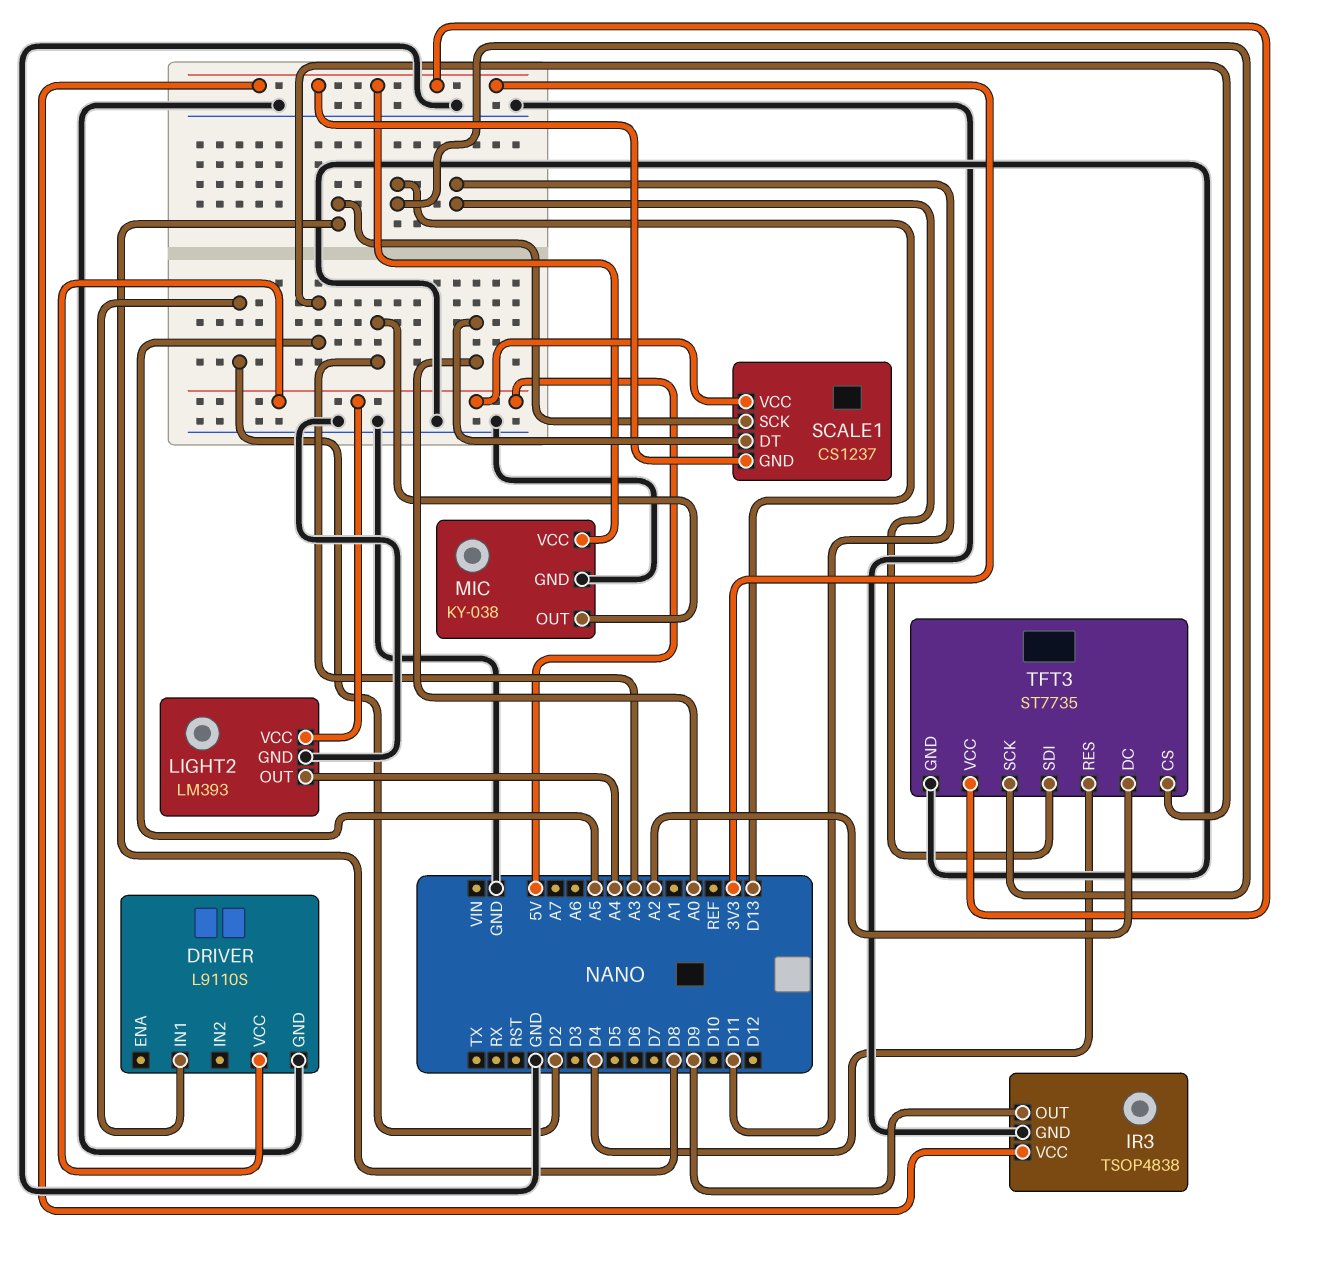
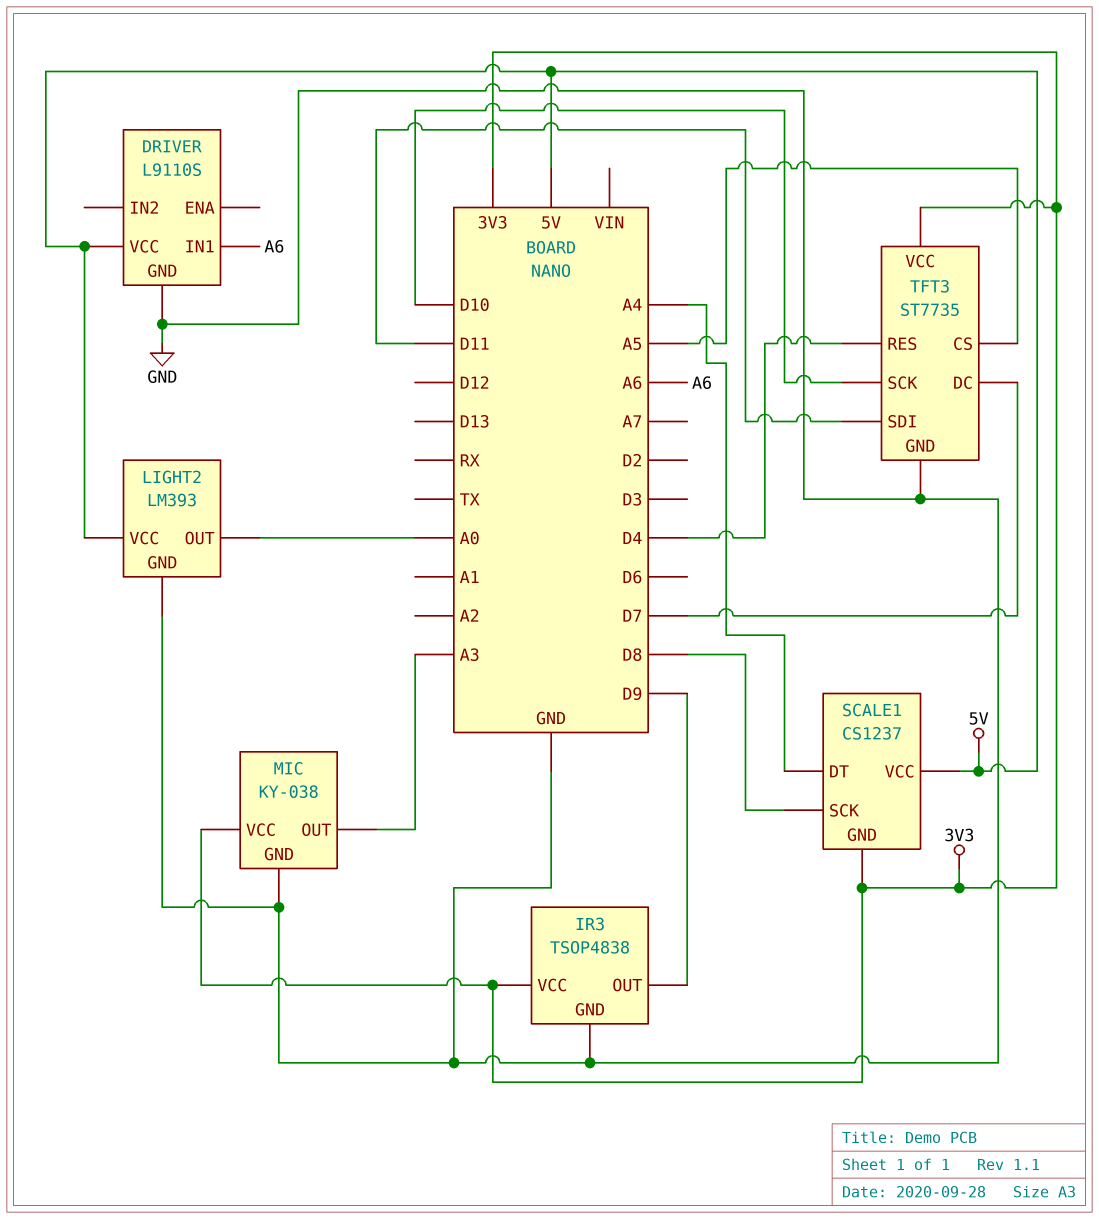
DRIVER pin IN1: D2 -> A6
LIGHT2 pin OUT: A4 -> A0
SCALE1 pin DT: A0 -> A4
TFT3 pin DC: A2 -> D7
TFT3 pin SCK: D13 -> D10

